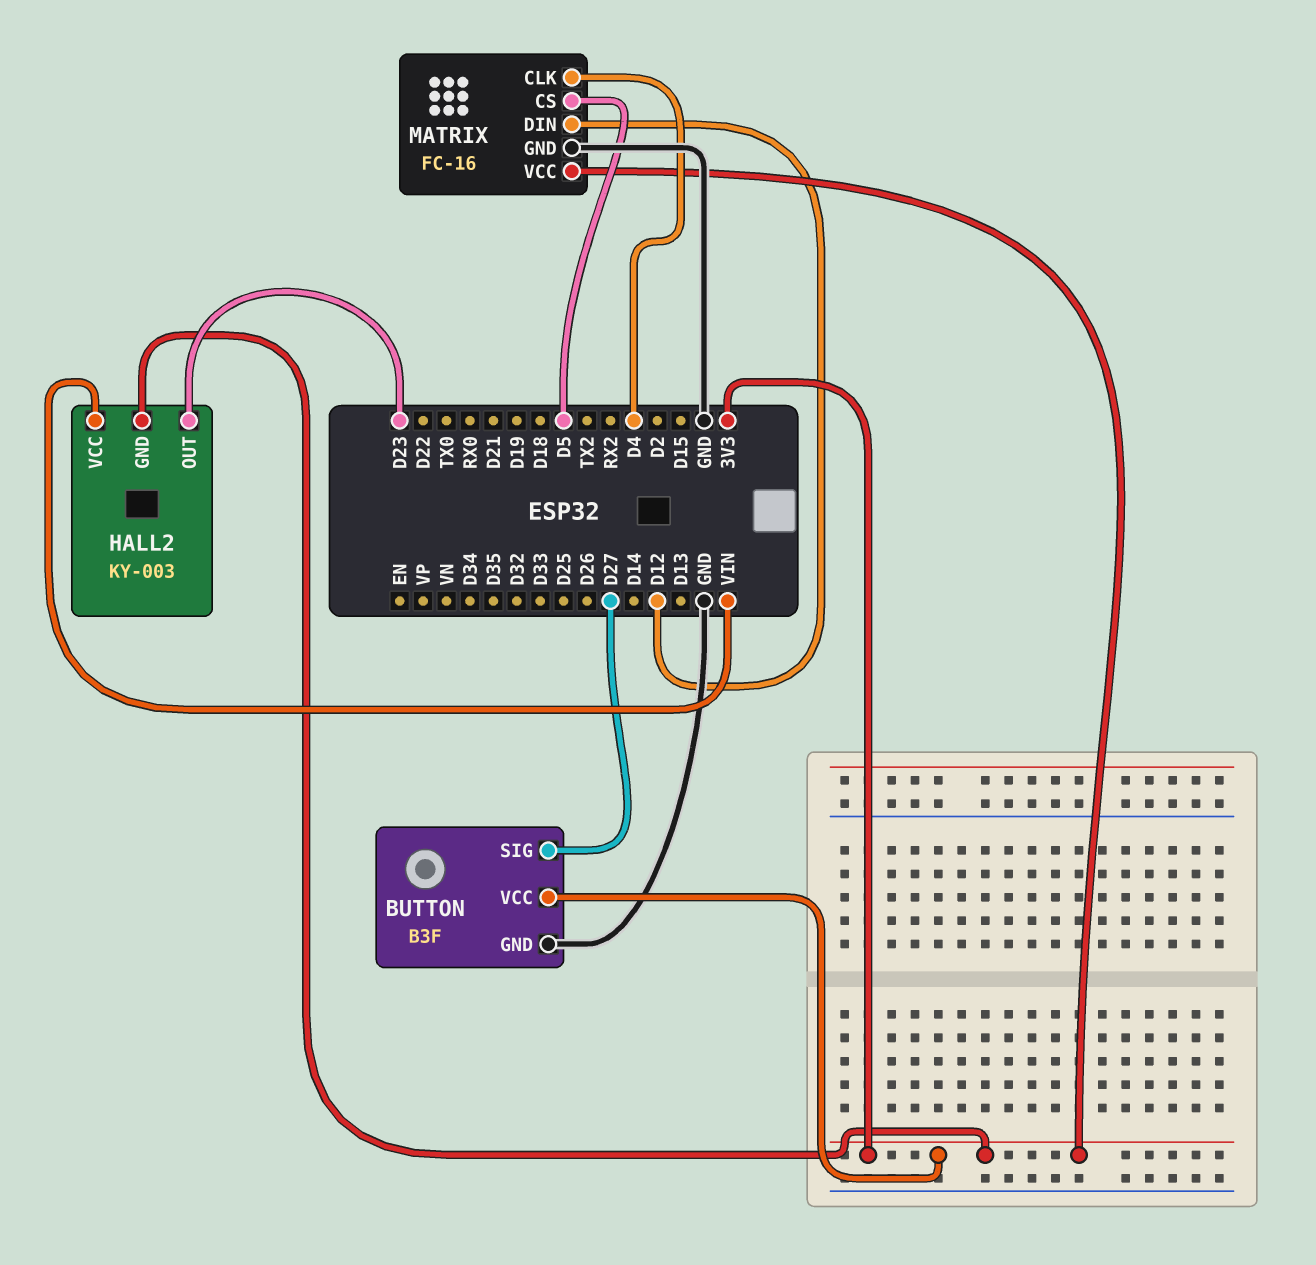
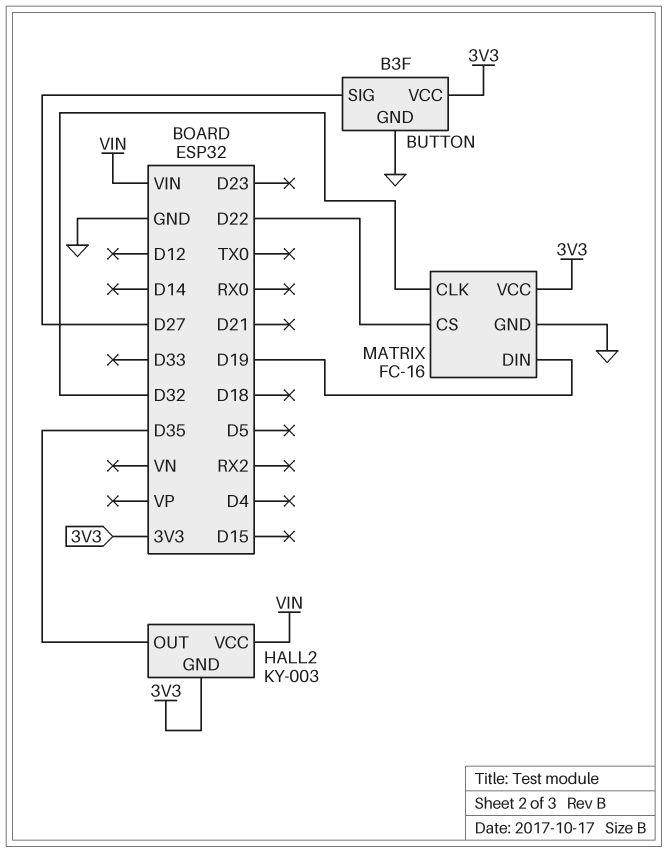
HALL2 pin OUT: D23 -> D35
MATRIX pin CLK: D4 -> D32
MATRIX pin CS: D5 -> D22
MATRIX pin DIN: D12 -> D19

